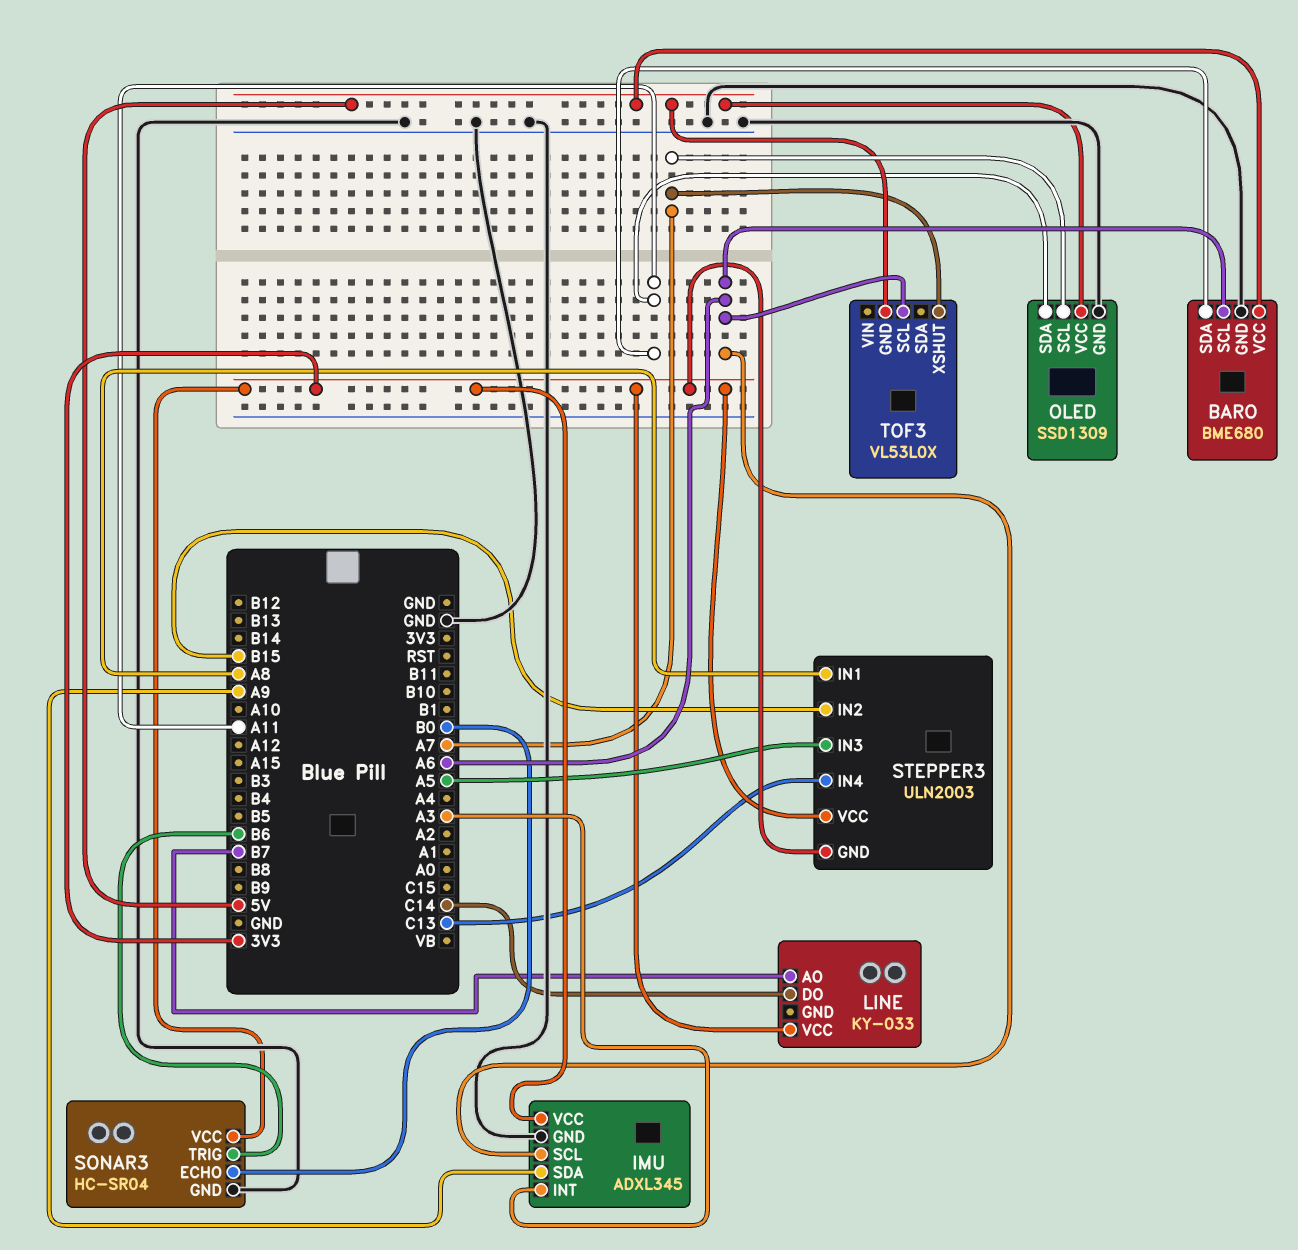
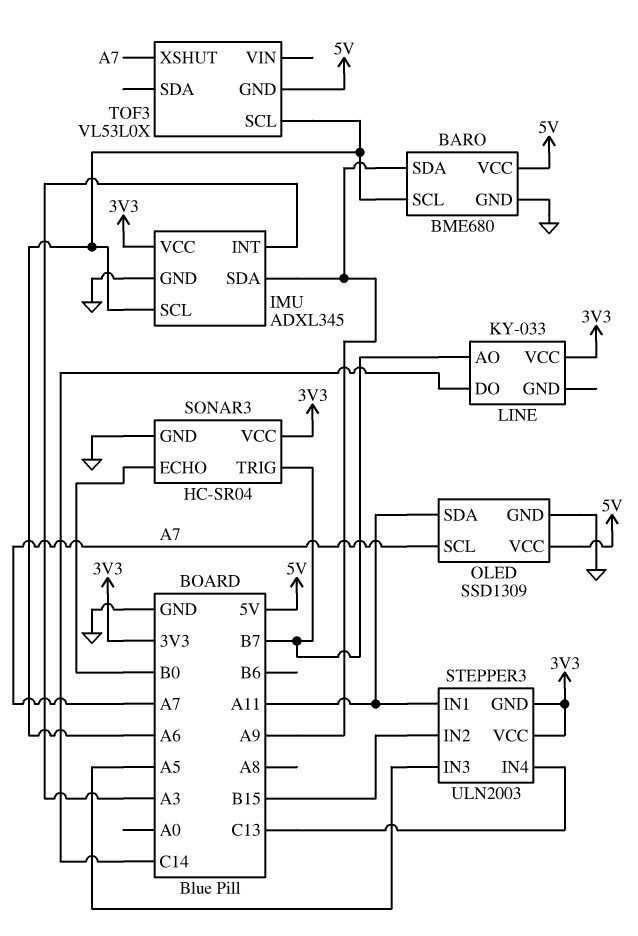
BARO pin SDA: A11 -> A9
SONAR3 pin TRIG: B6 -> B7
STEPPER3 pin IN1: A8 -> A11

